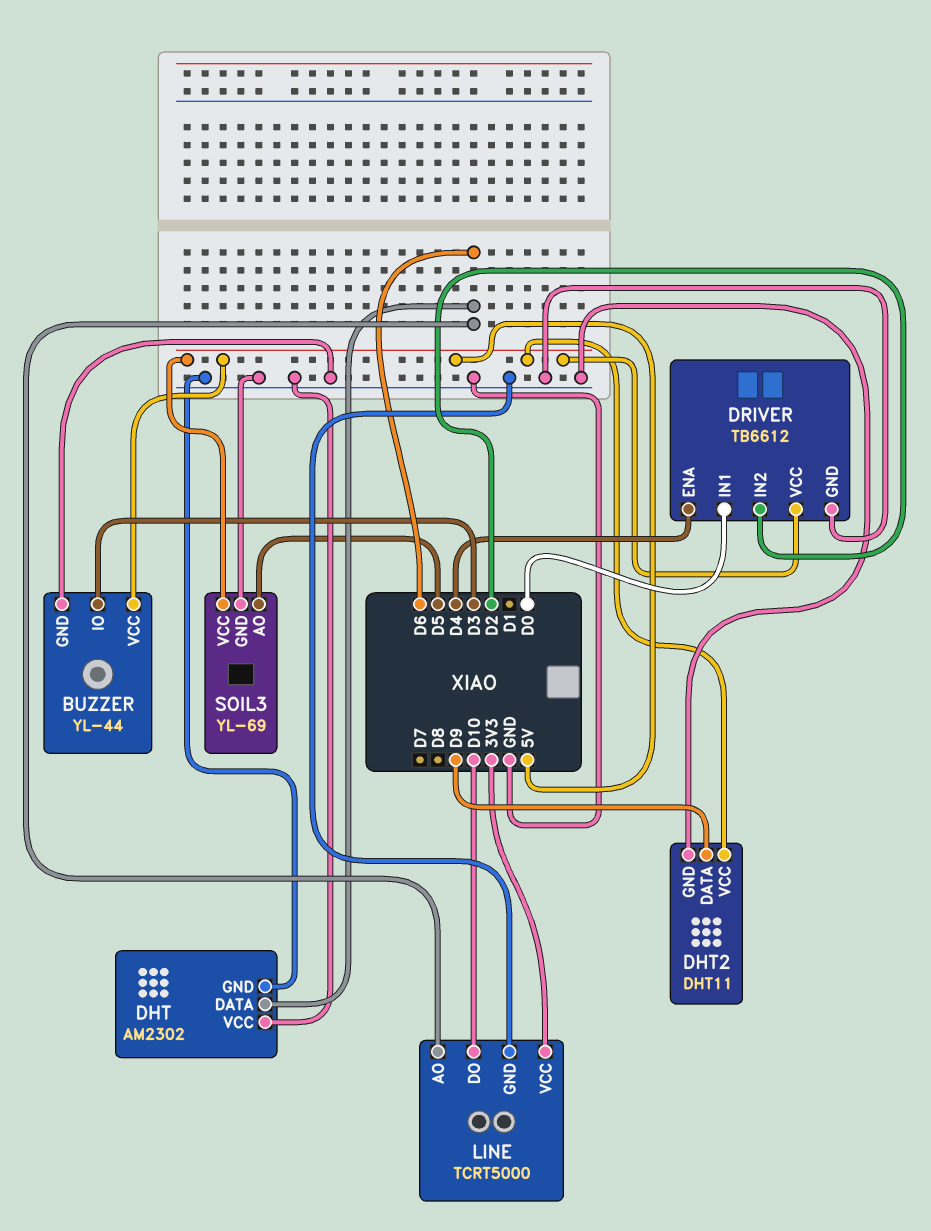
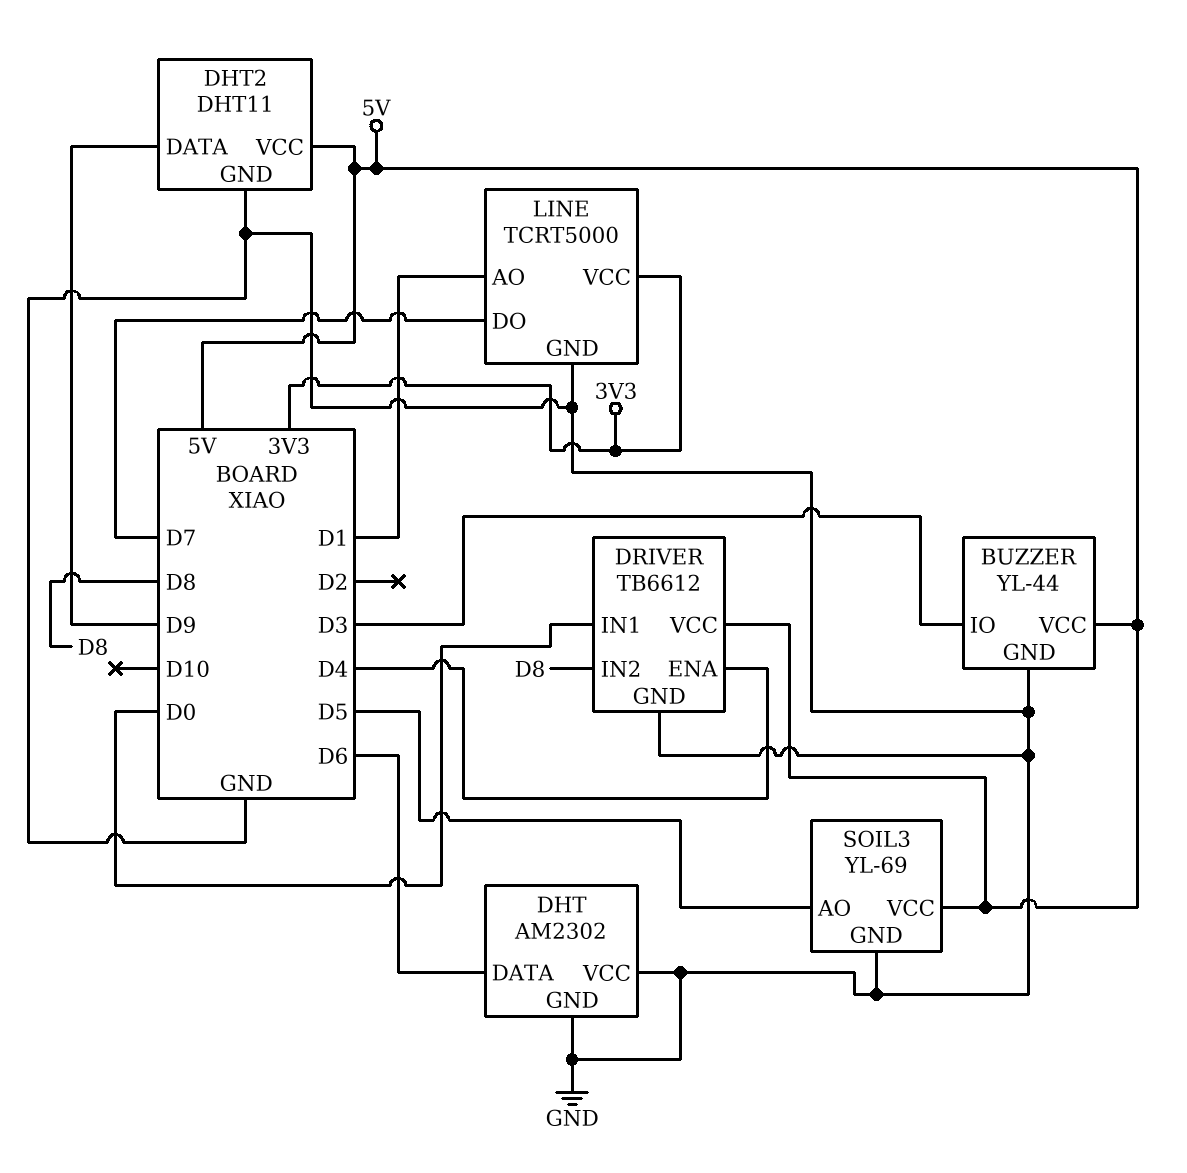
DRIVER pin IN2: D2 -> D8
LINE pin AO: D6 -> D1
LINE pin DO: D10 -> D7

